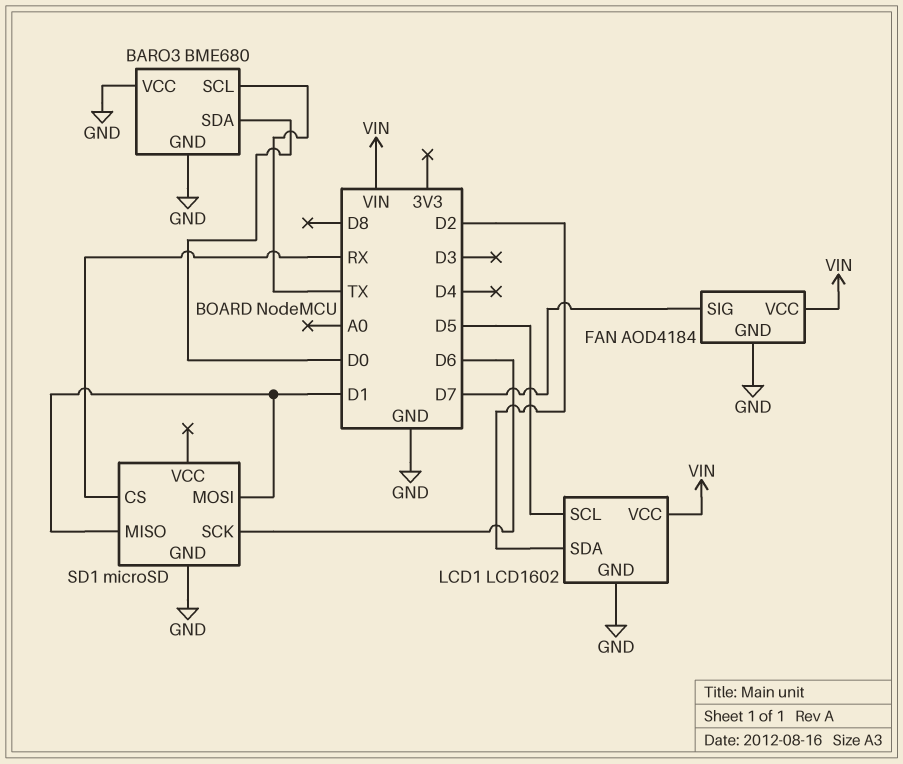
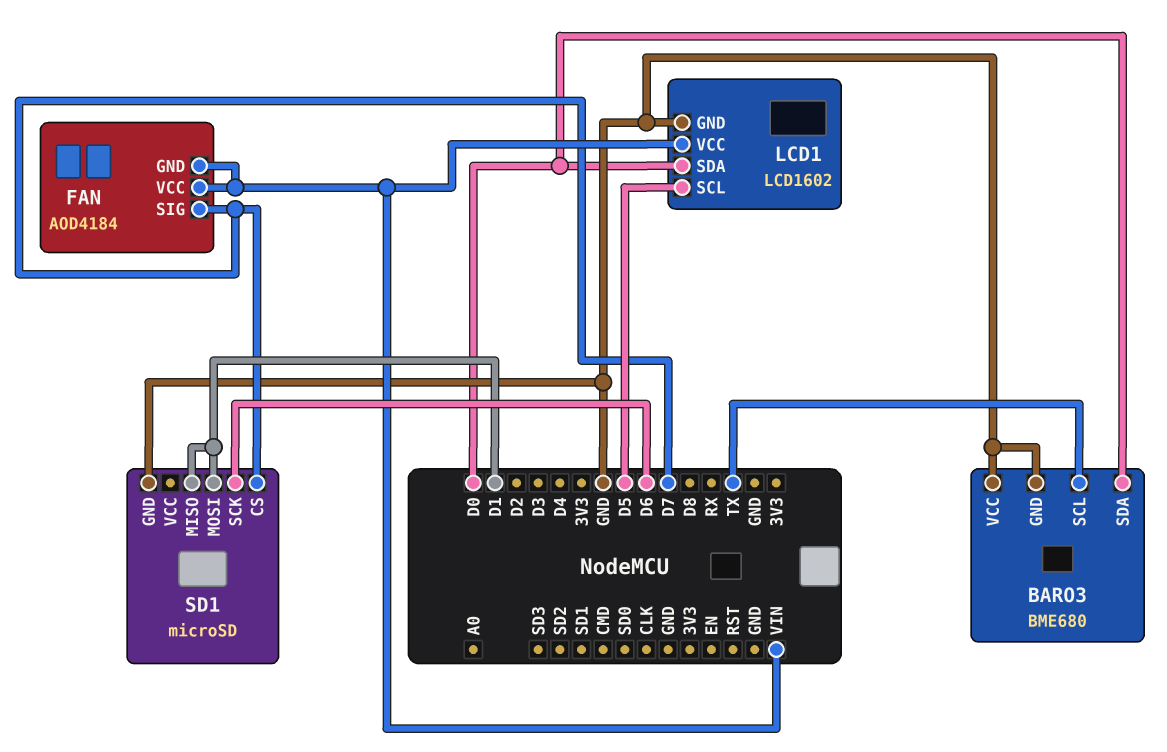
FAN pin GND: GND -> VIN
LCD1 pin SDA: D2 -> D0
SD1 pin CS: RX -> D7

